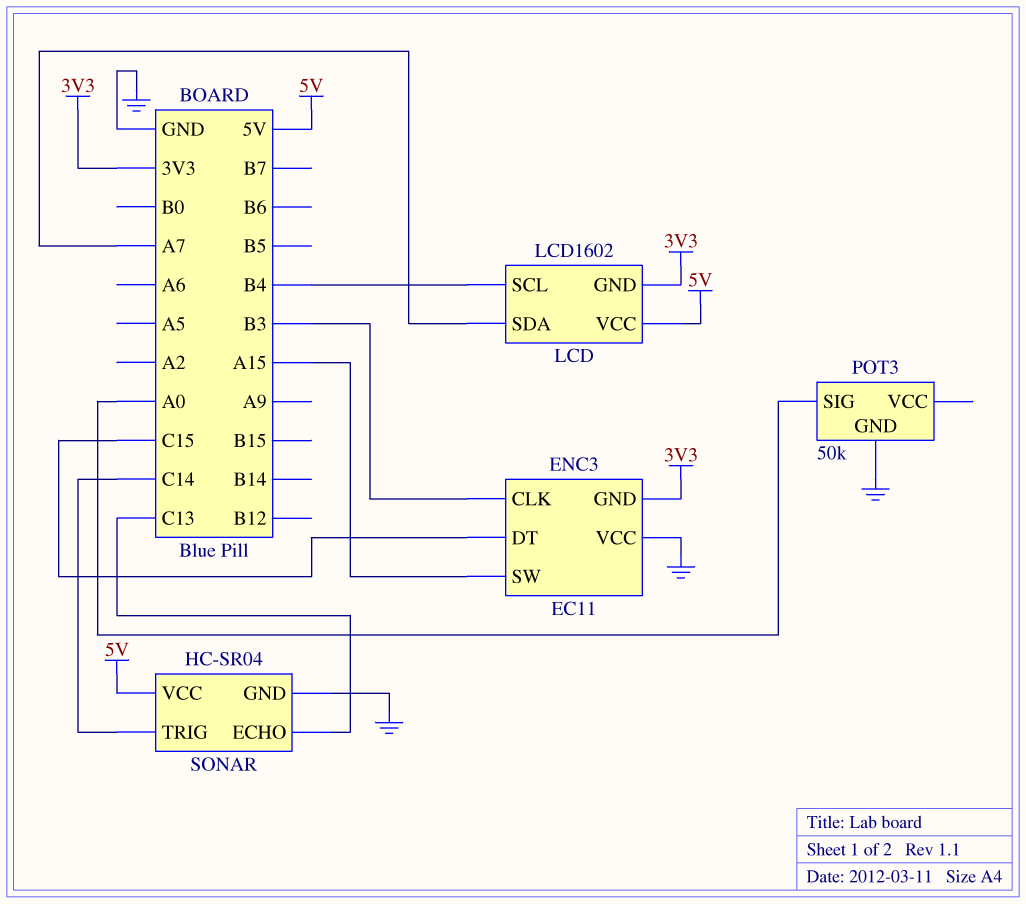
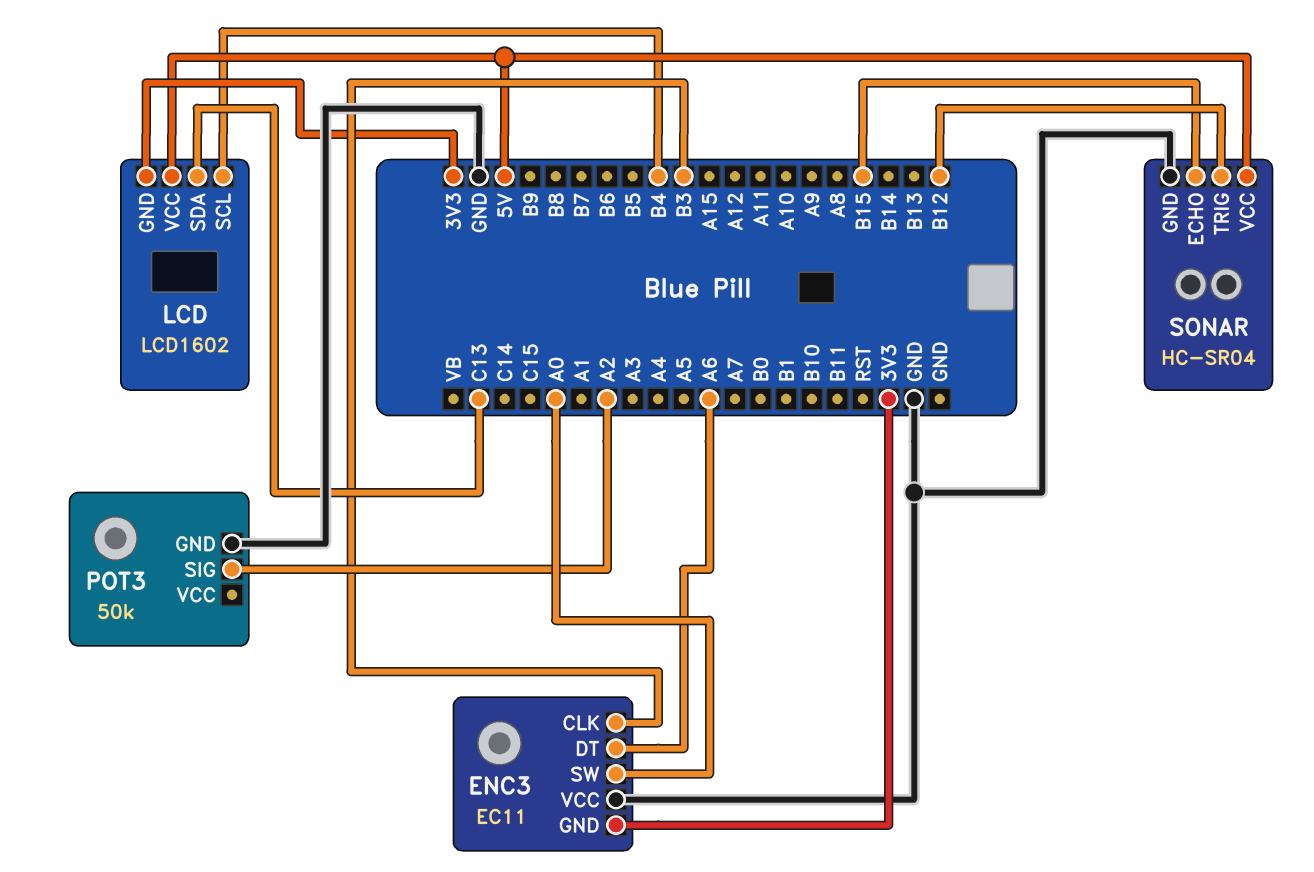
ENC3 pin DT: C15 -> A6
ENC3 pin SW: A15 -> A0
LCD pin SDA: A7 -> C13
POT3 pin SIG: A0 -> A2
SONAR pin ECHO: C13 -> B15
SONAR pin TRIG: C14 -> B12

